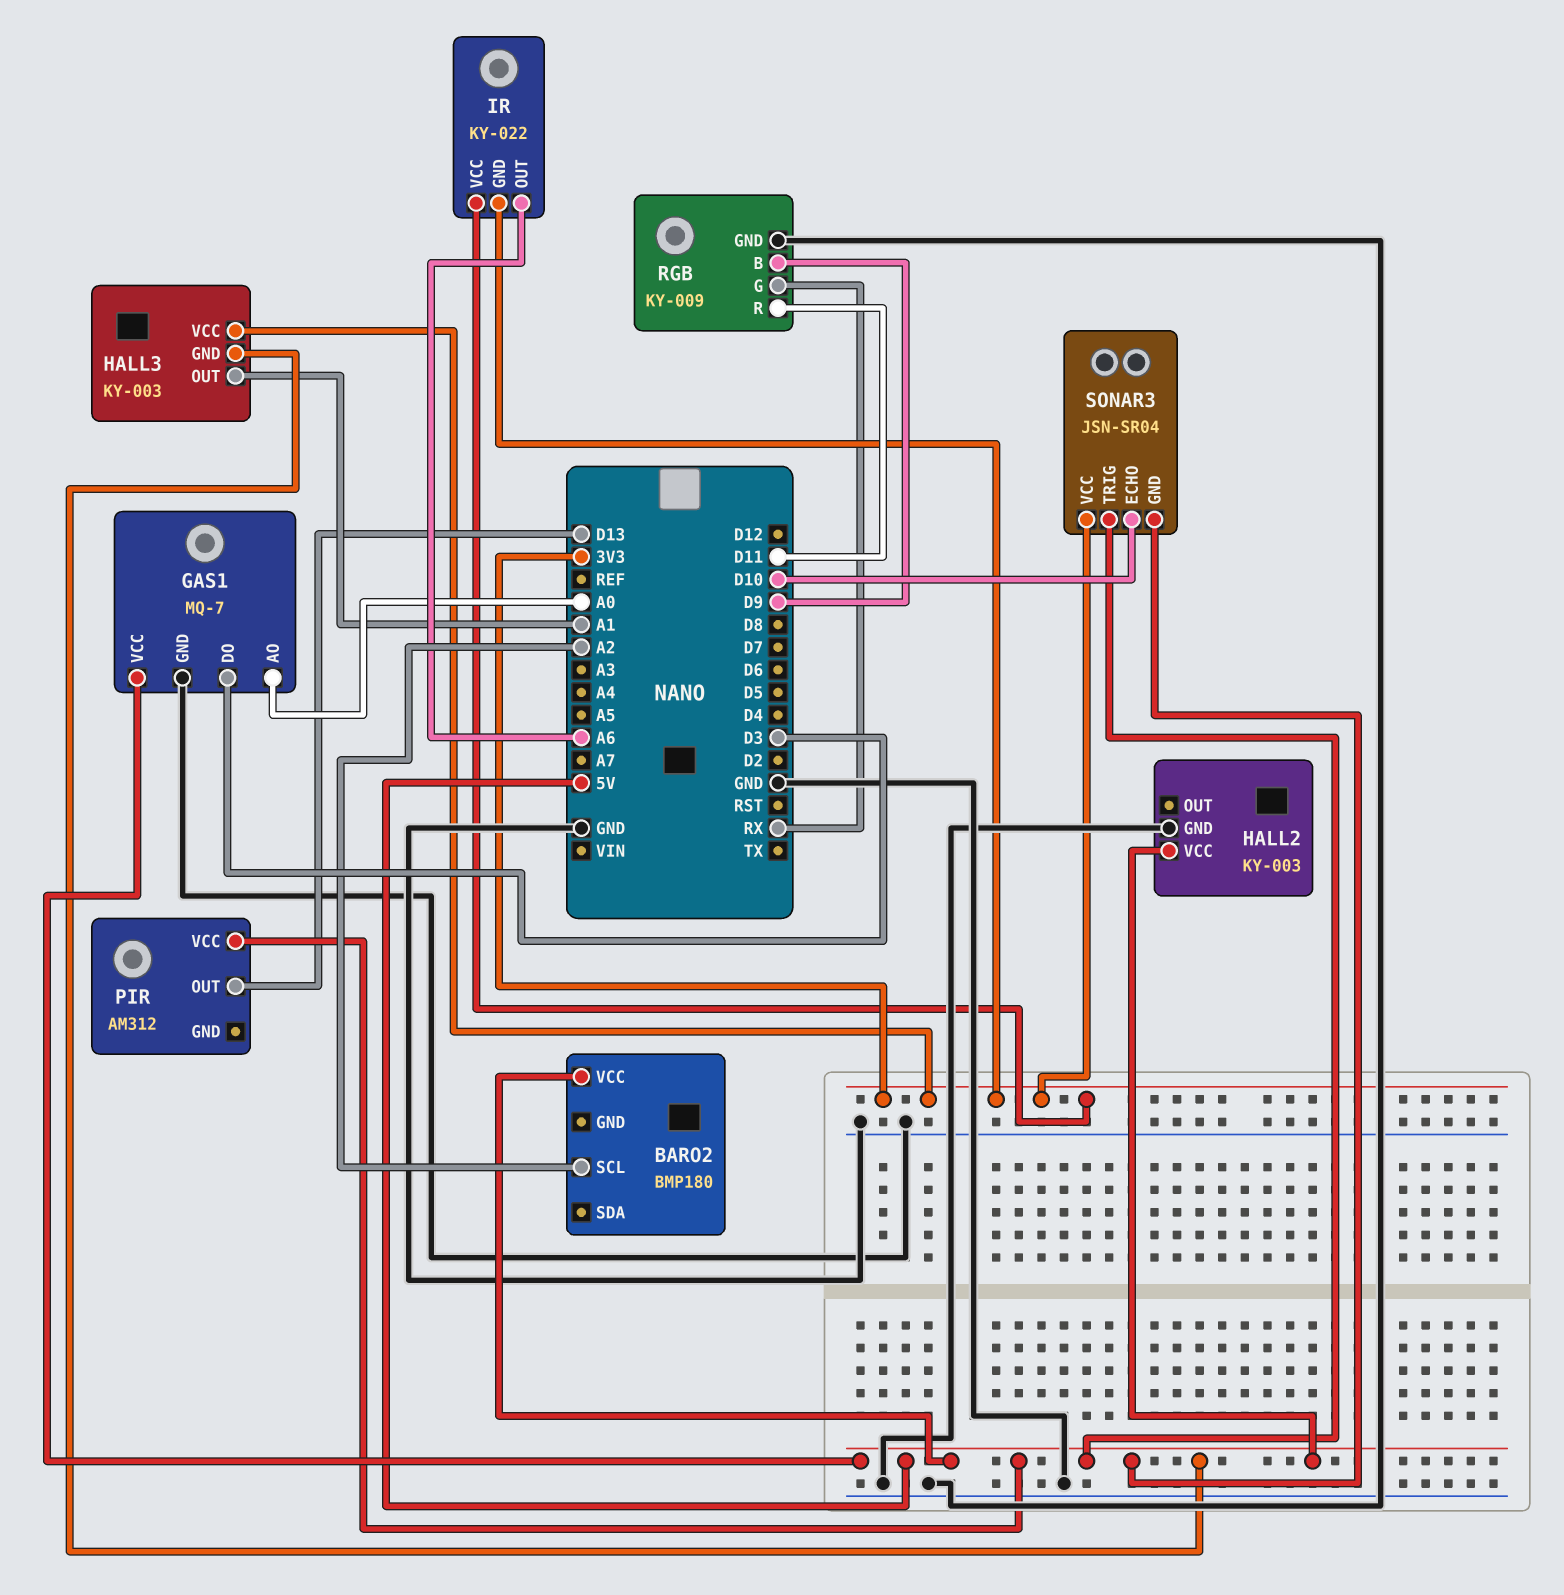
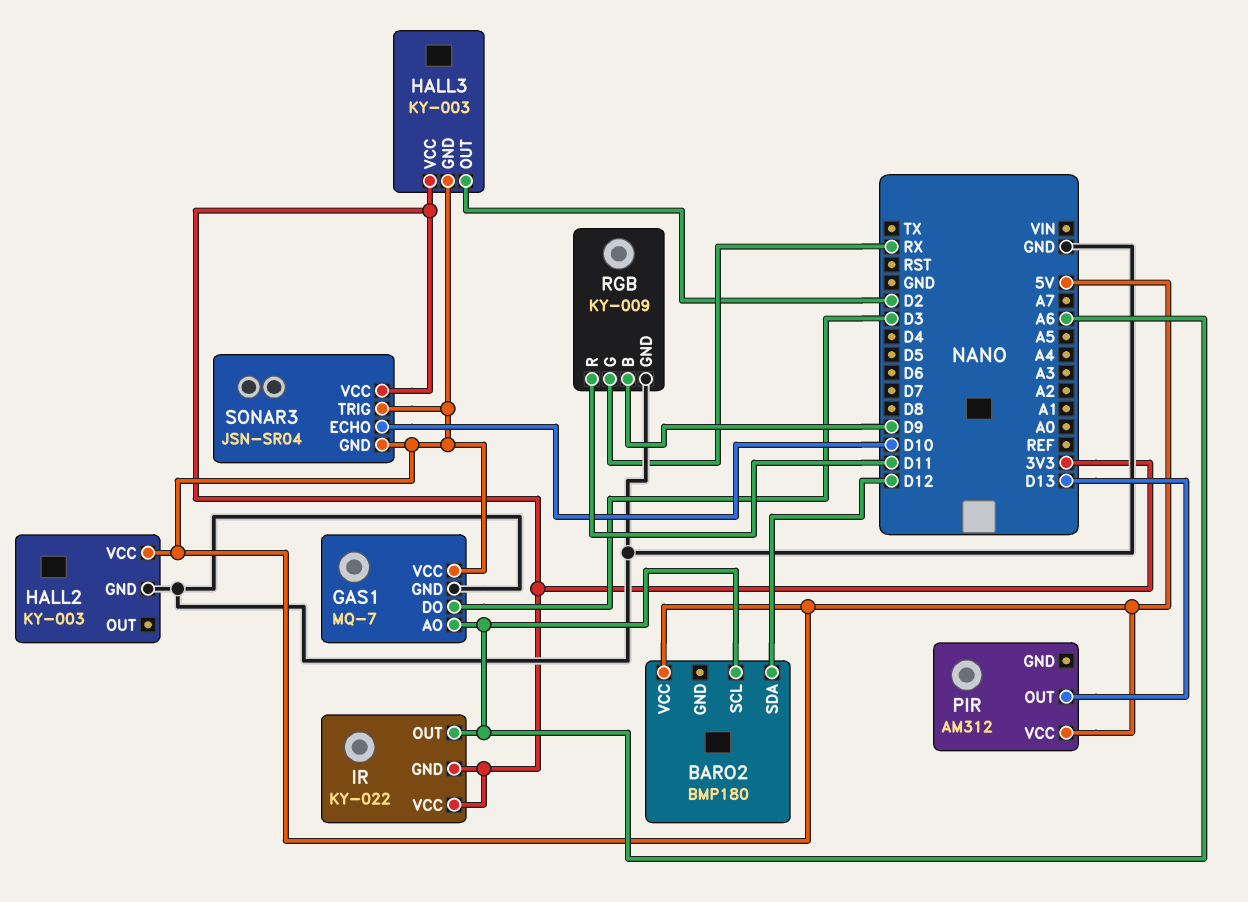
BARO2 pin SCL: A2 -> A6
BARO2 pin SDA: none -> D12
GAS1 pin AO: A0 -> A6
HALL3 pin OUT: A1 -> D2

